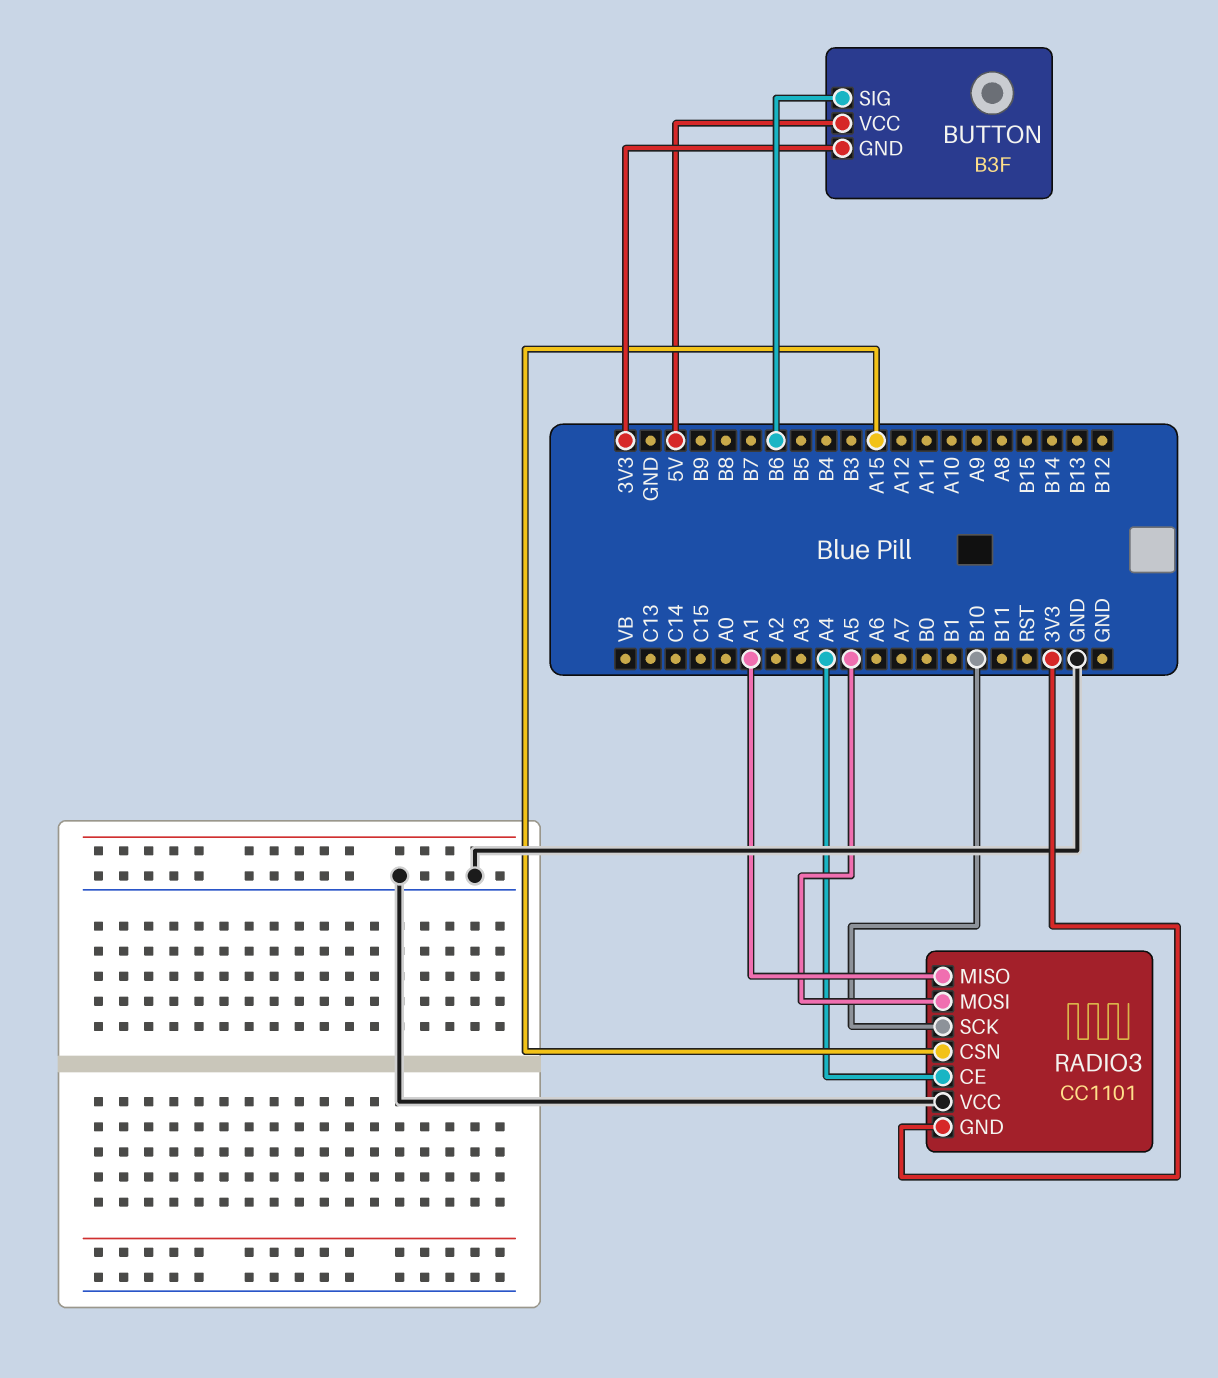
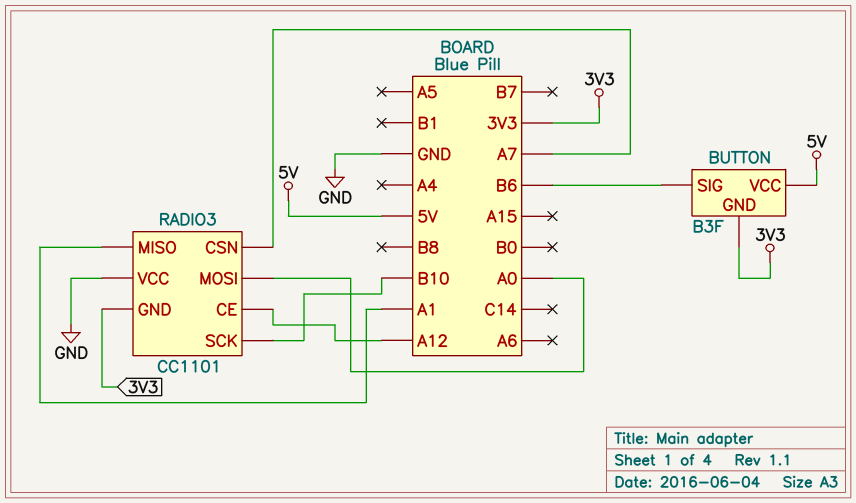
RADIO3 pin CE: A4 -> A12
RADIO3 pin CSN: A15 -> A7
RADIO3 pin MOSI: A5 -> A0

